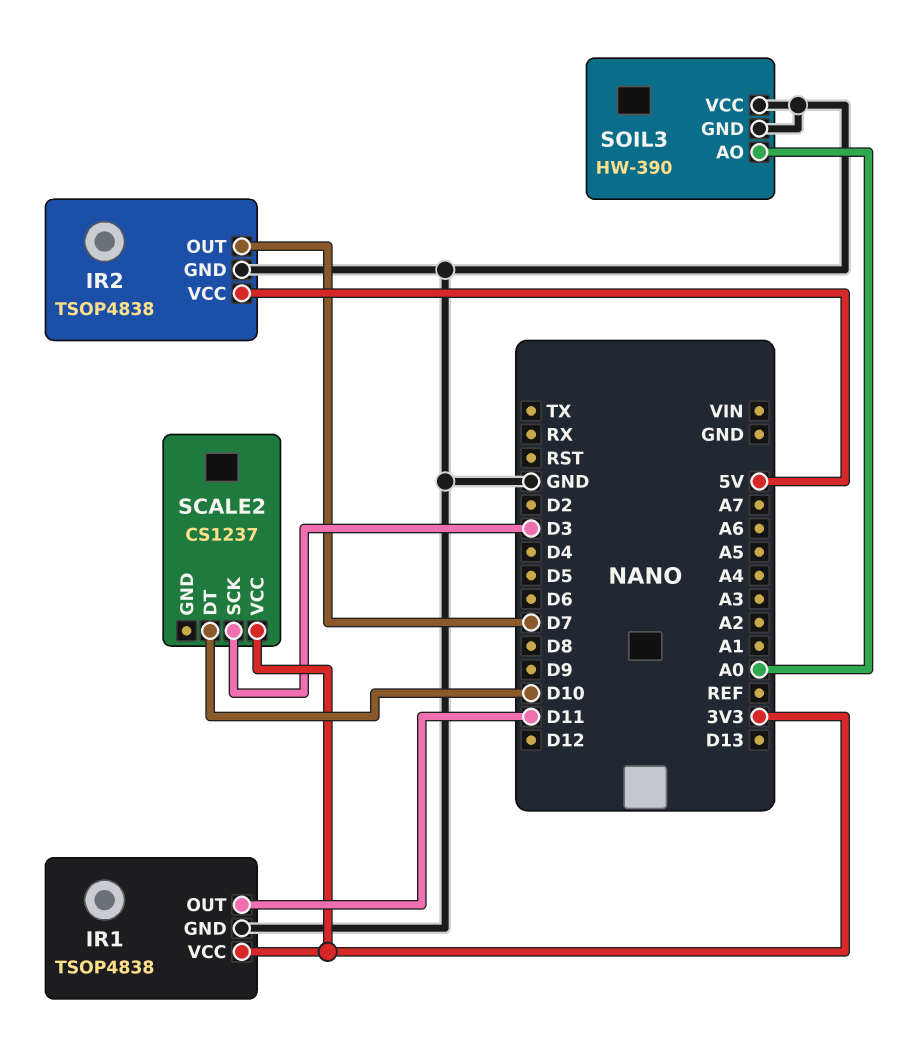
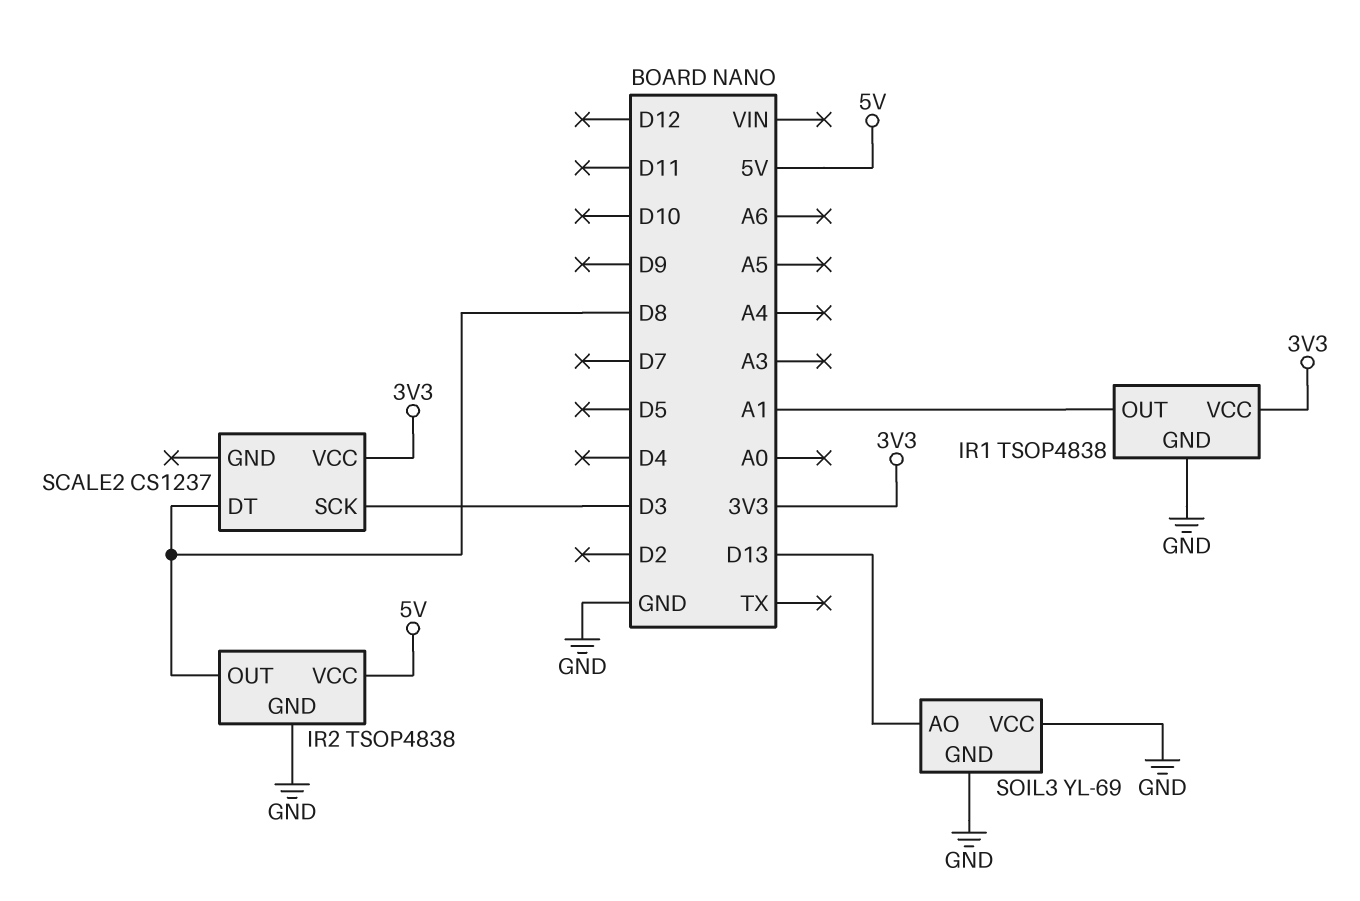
IR1 pin OUT: D11 -> A1
IR2 pin OUT: D7 -> D8
SCALE2 pin DT: D10 -> D8
SOIL3: HW-390 -> YL-69
SOIL3 pin AO: A0 -> D13

